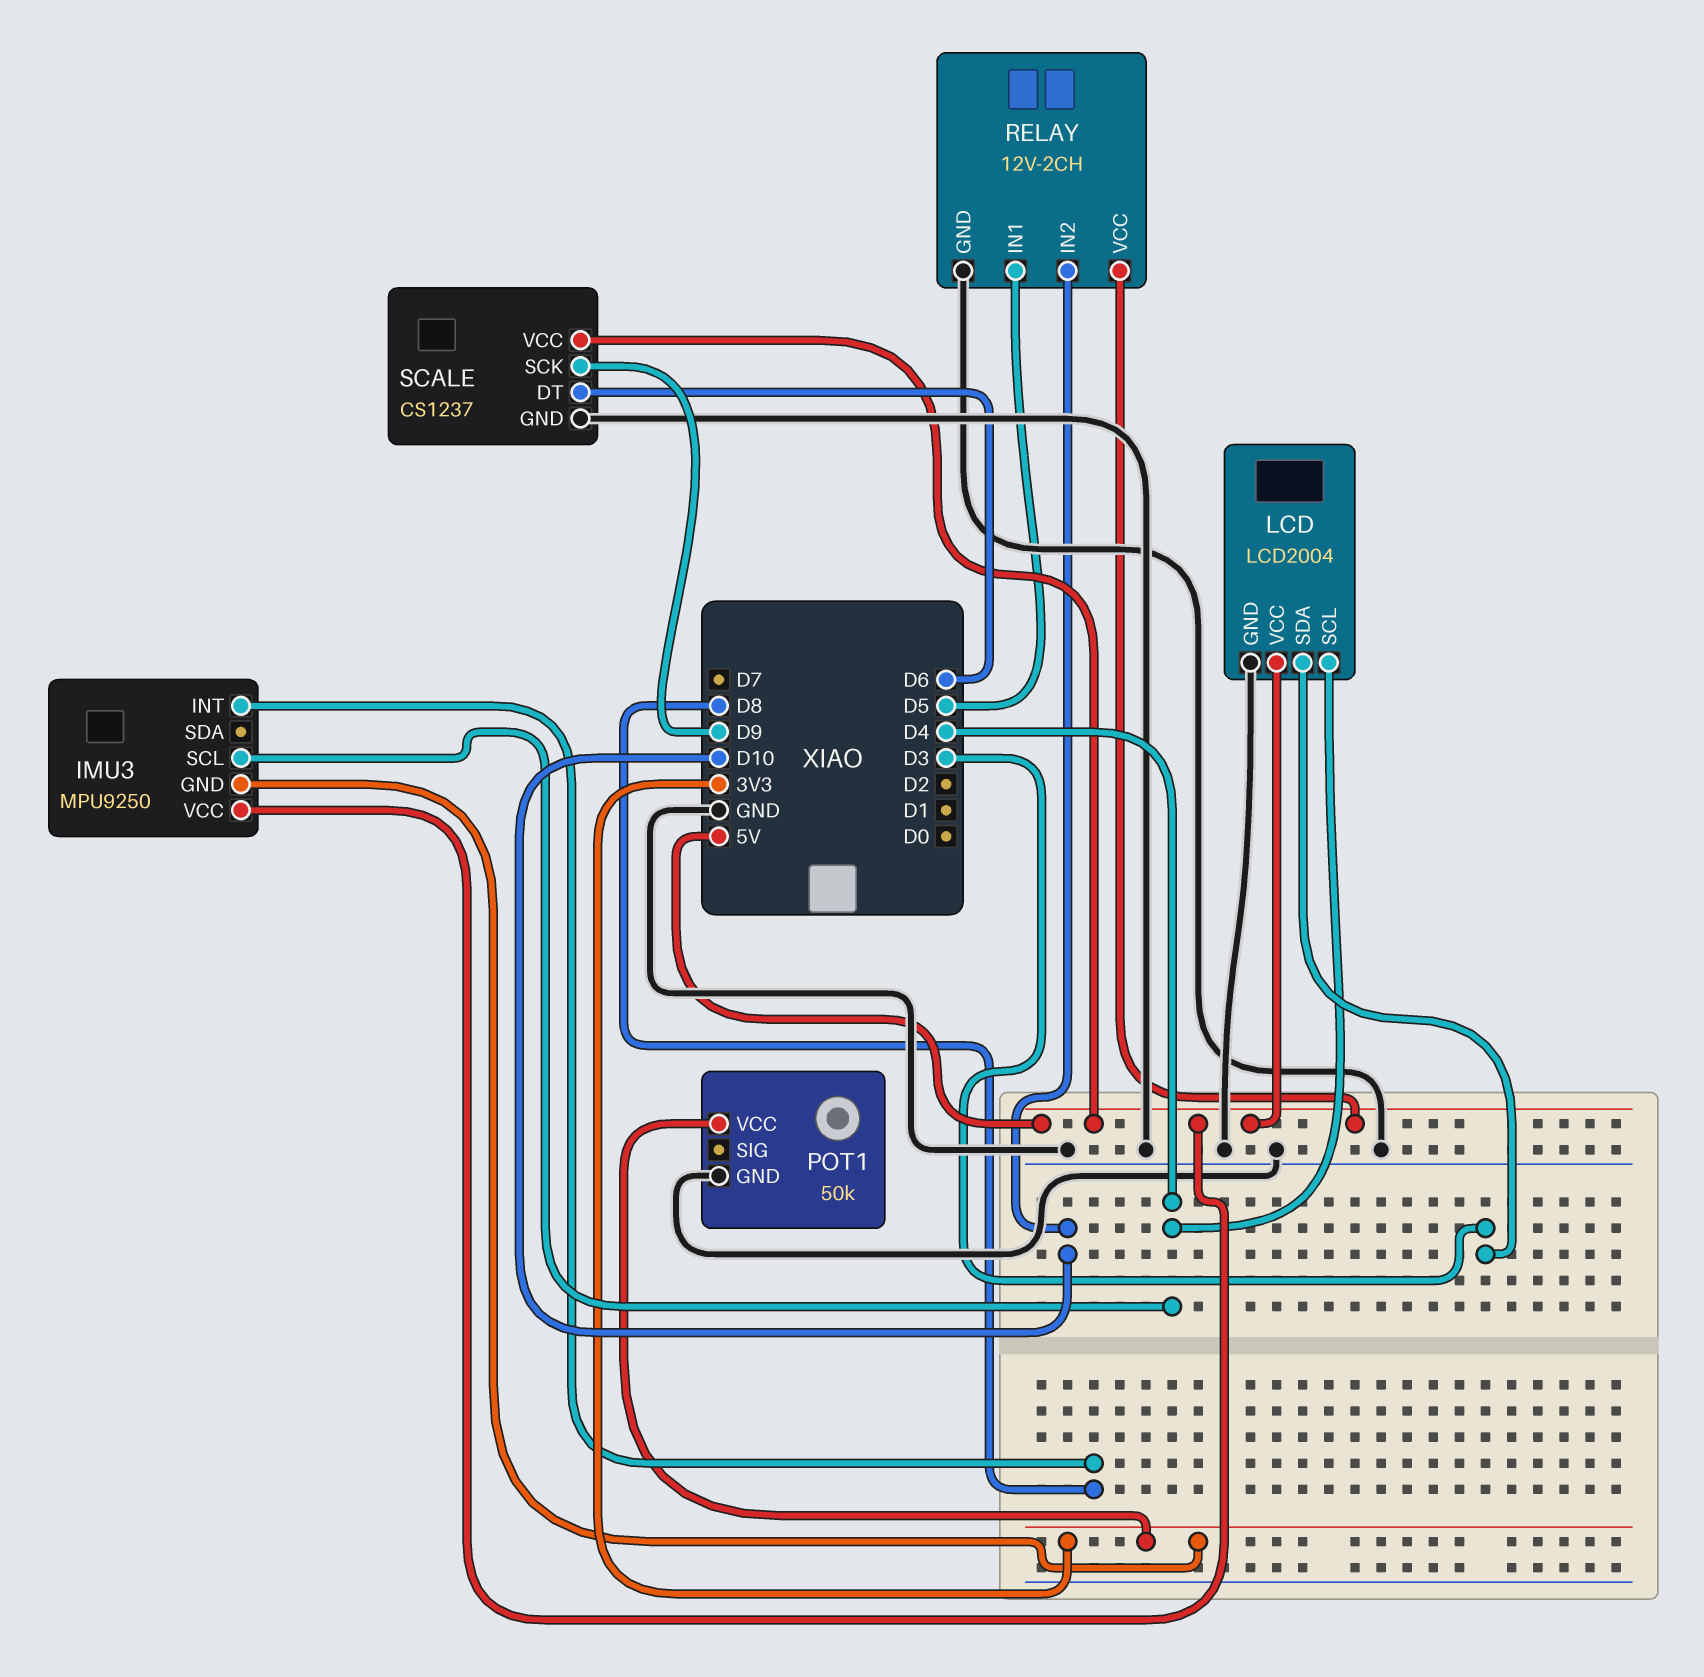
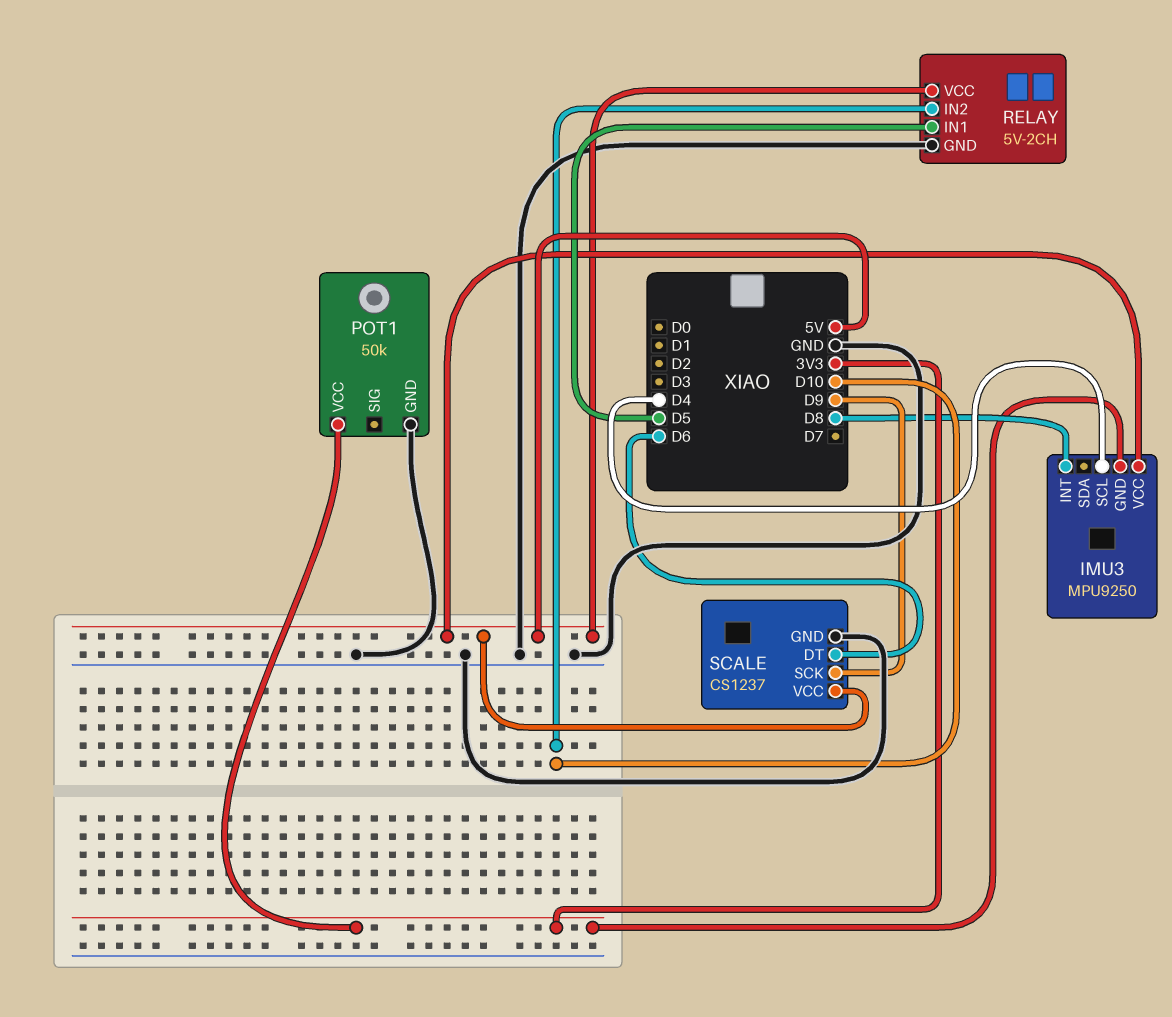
LCD: LCD2004 -> none
LCD pin GND: GND -> none
LCD pin SCL: D4 -> none
LCD pin SDA: D3 -> none
LCD pin VCC: 5V -> none
RELAY: 12V-2CH -> 5V-2CH

